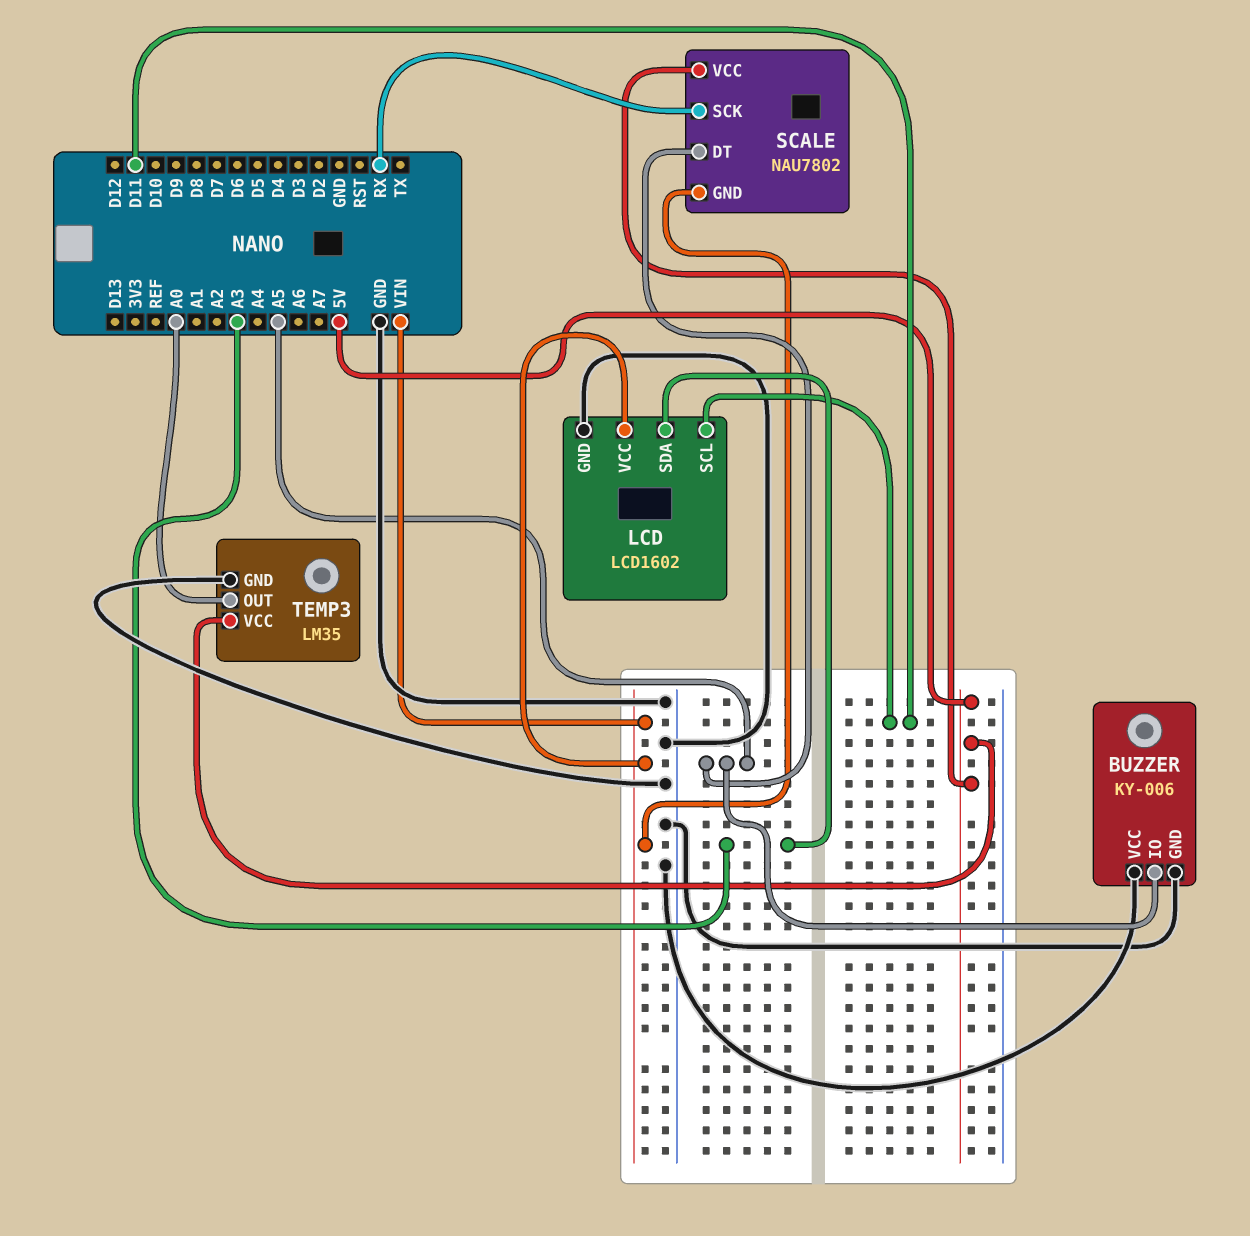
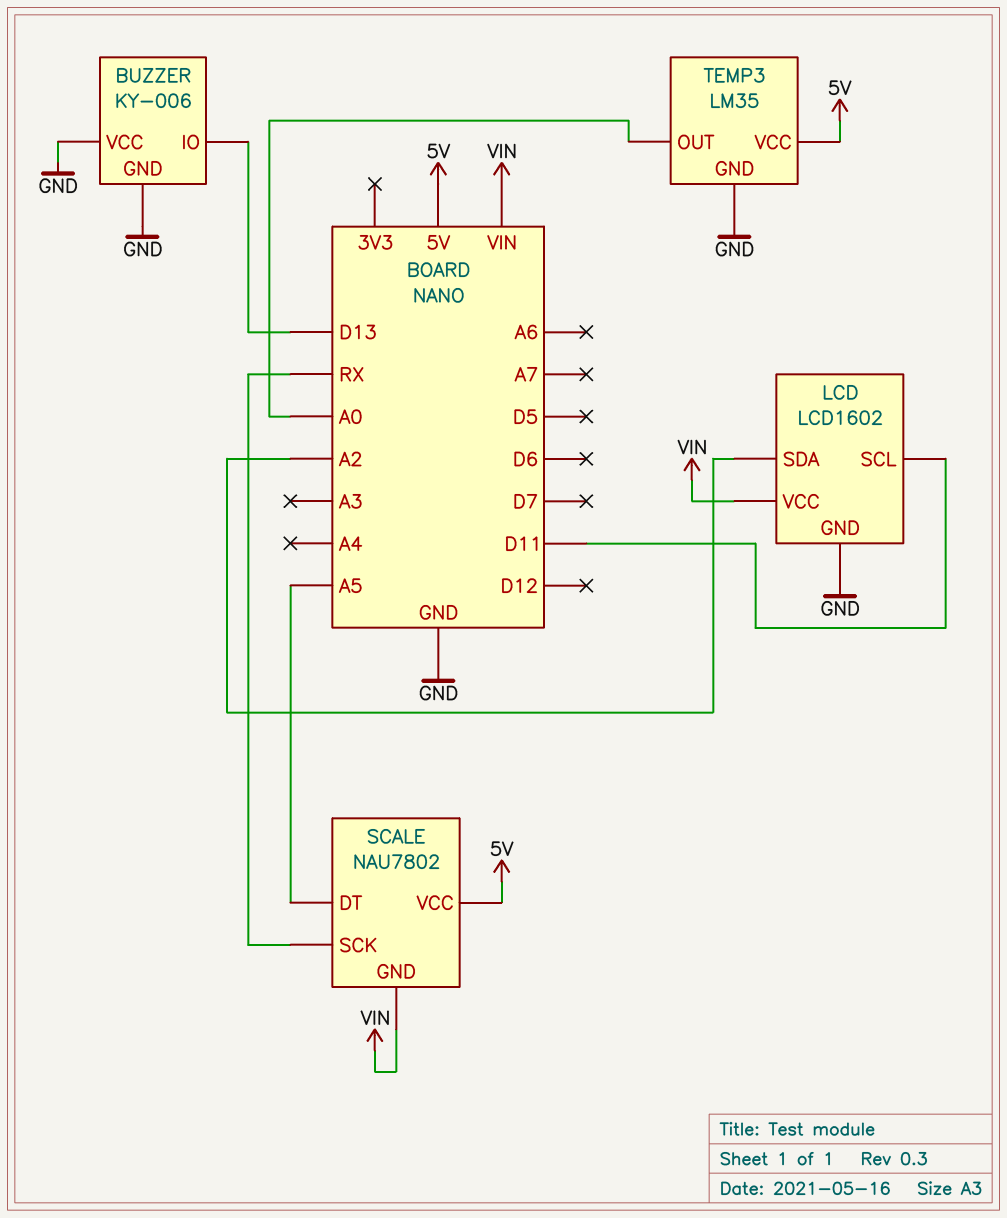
BUZZER pin IO: A5 -> D13
LCD pin SDA: A3 -> A2

